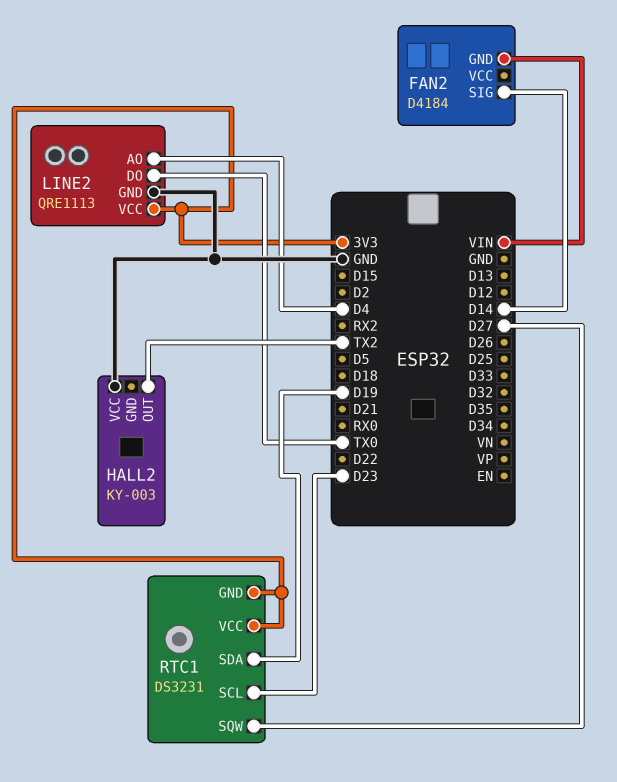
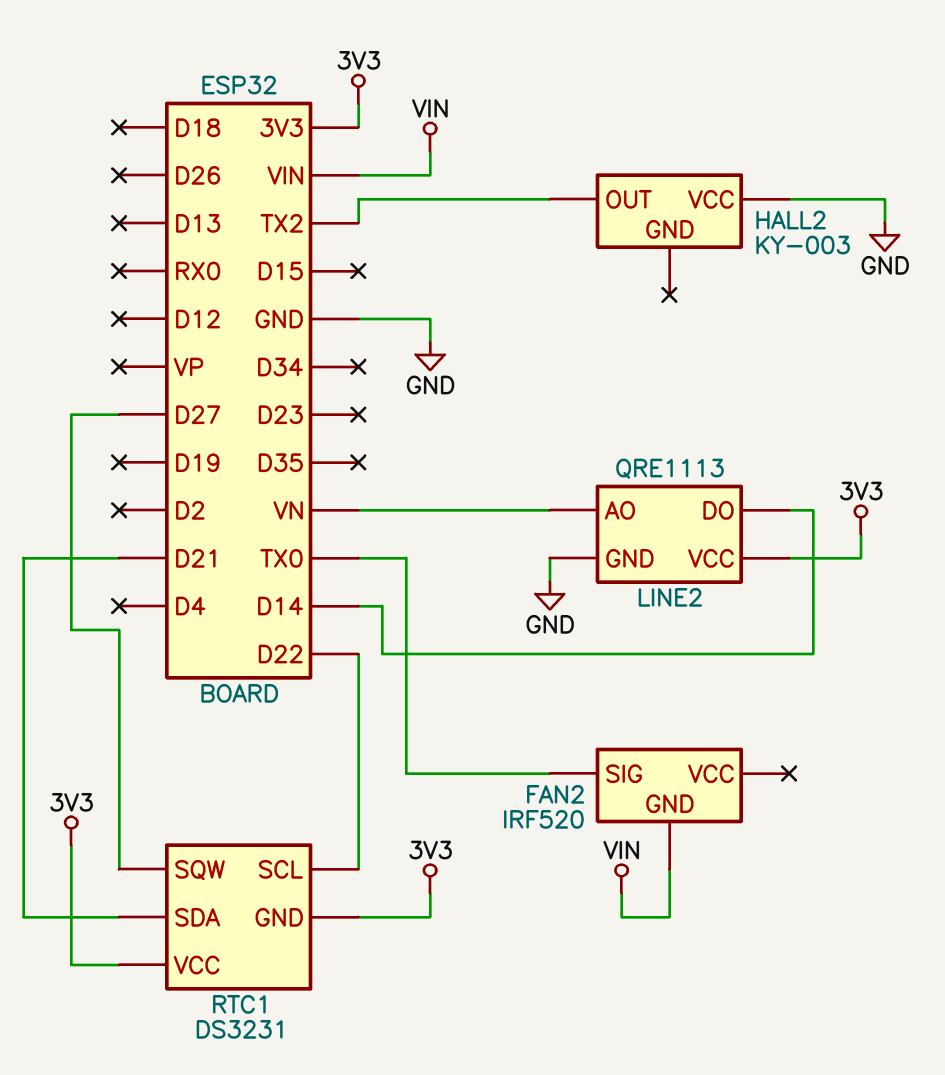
FAN2: D4184 -> IRF520
FAN2 pin SIG: D14 -> TX0
LINE2 pin AO: D4 -> VN
LINE2 pin DO: TX0 -> D14
RTC1 pin SCL: D23 -> D22
RTC1 pin SDA: D19 -> D21

